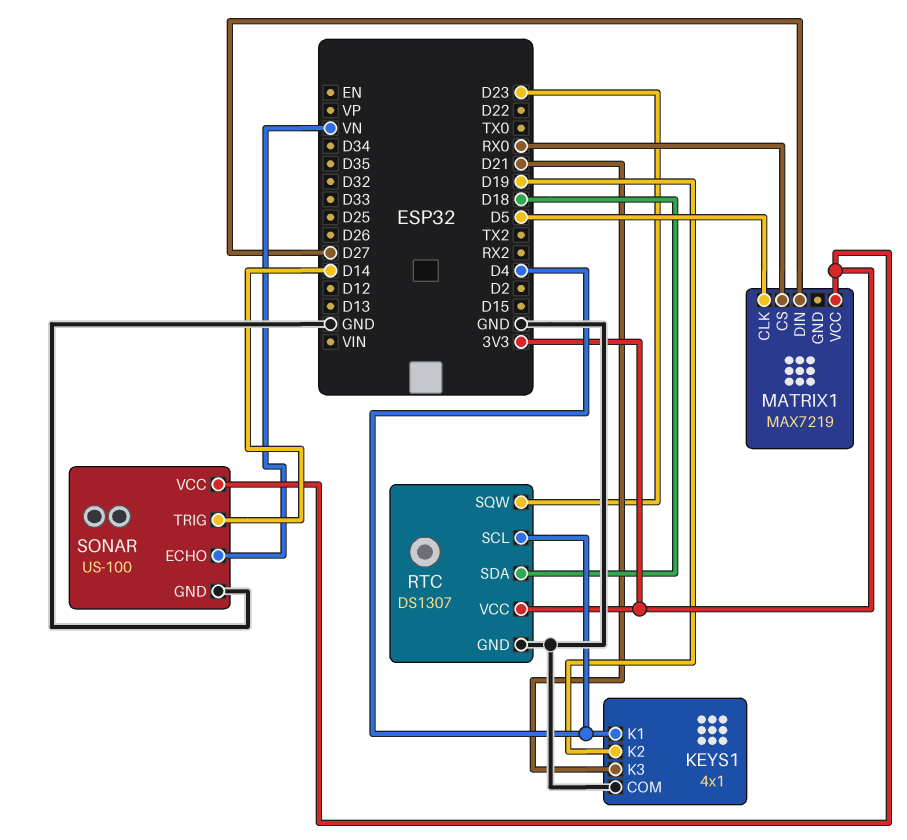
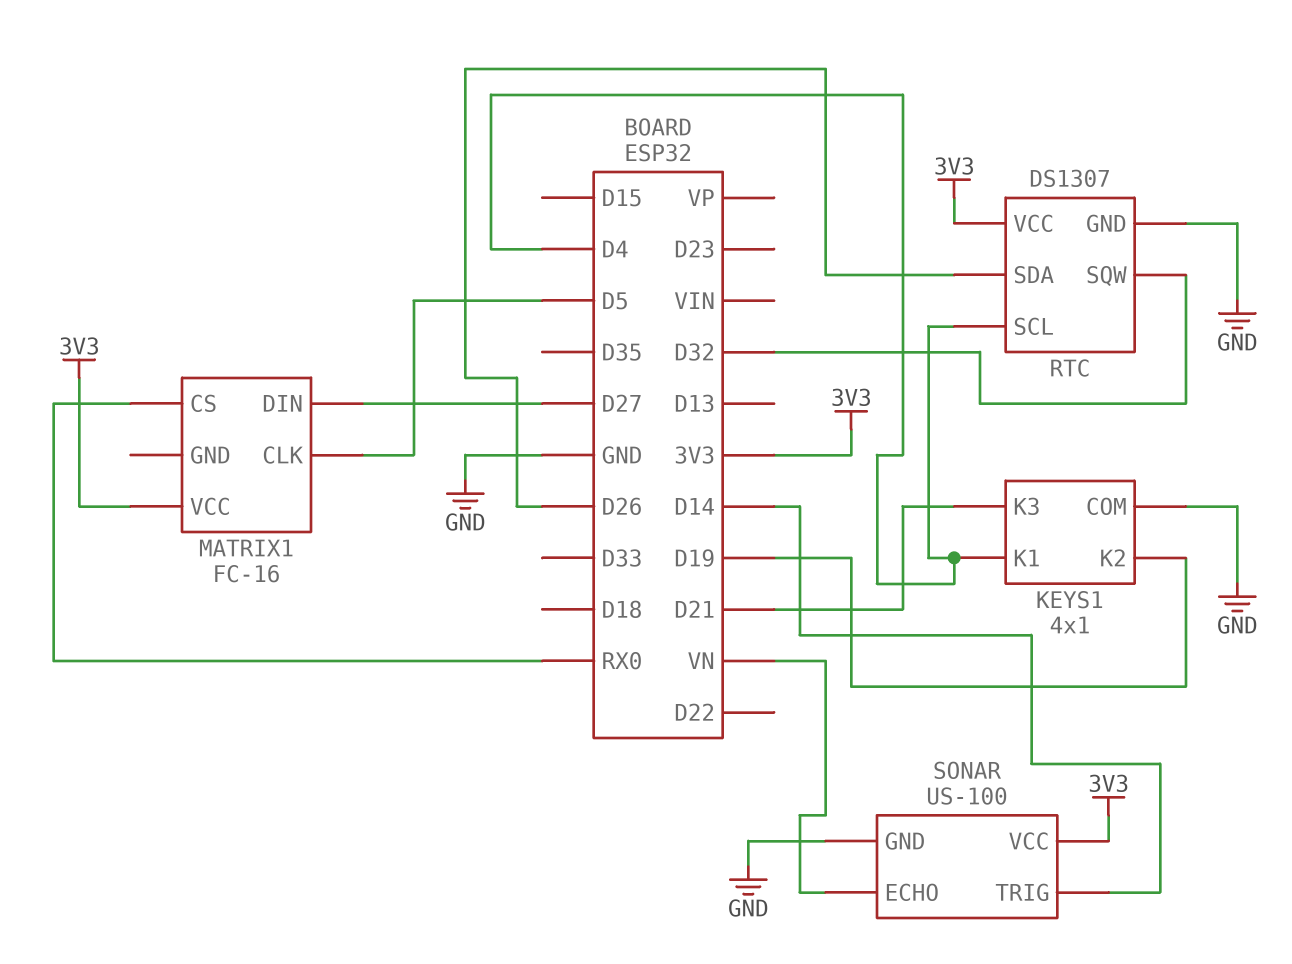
MATRIX1: MAX7219 -> FC-16
RTC pin SDA: D18 -> D26
RTC pin SQW: D23 -> D32

